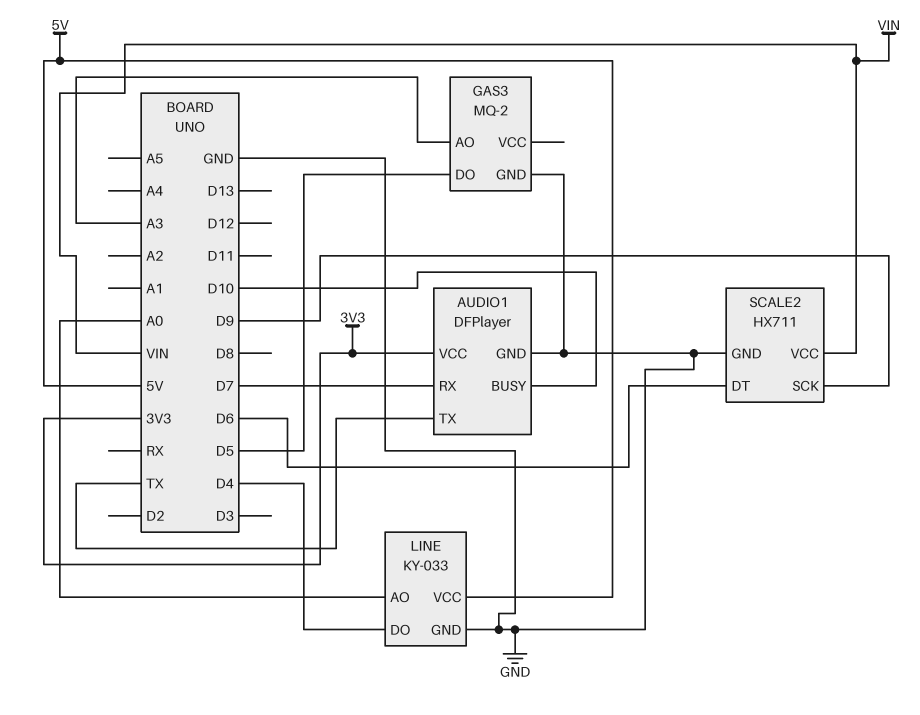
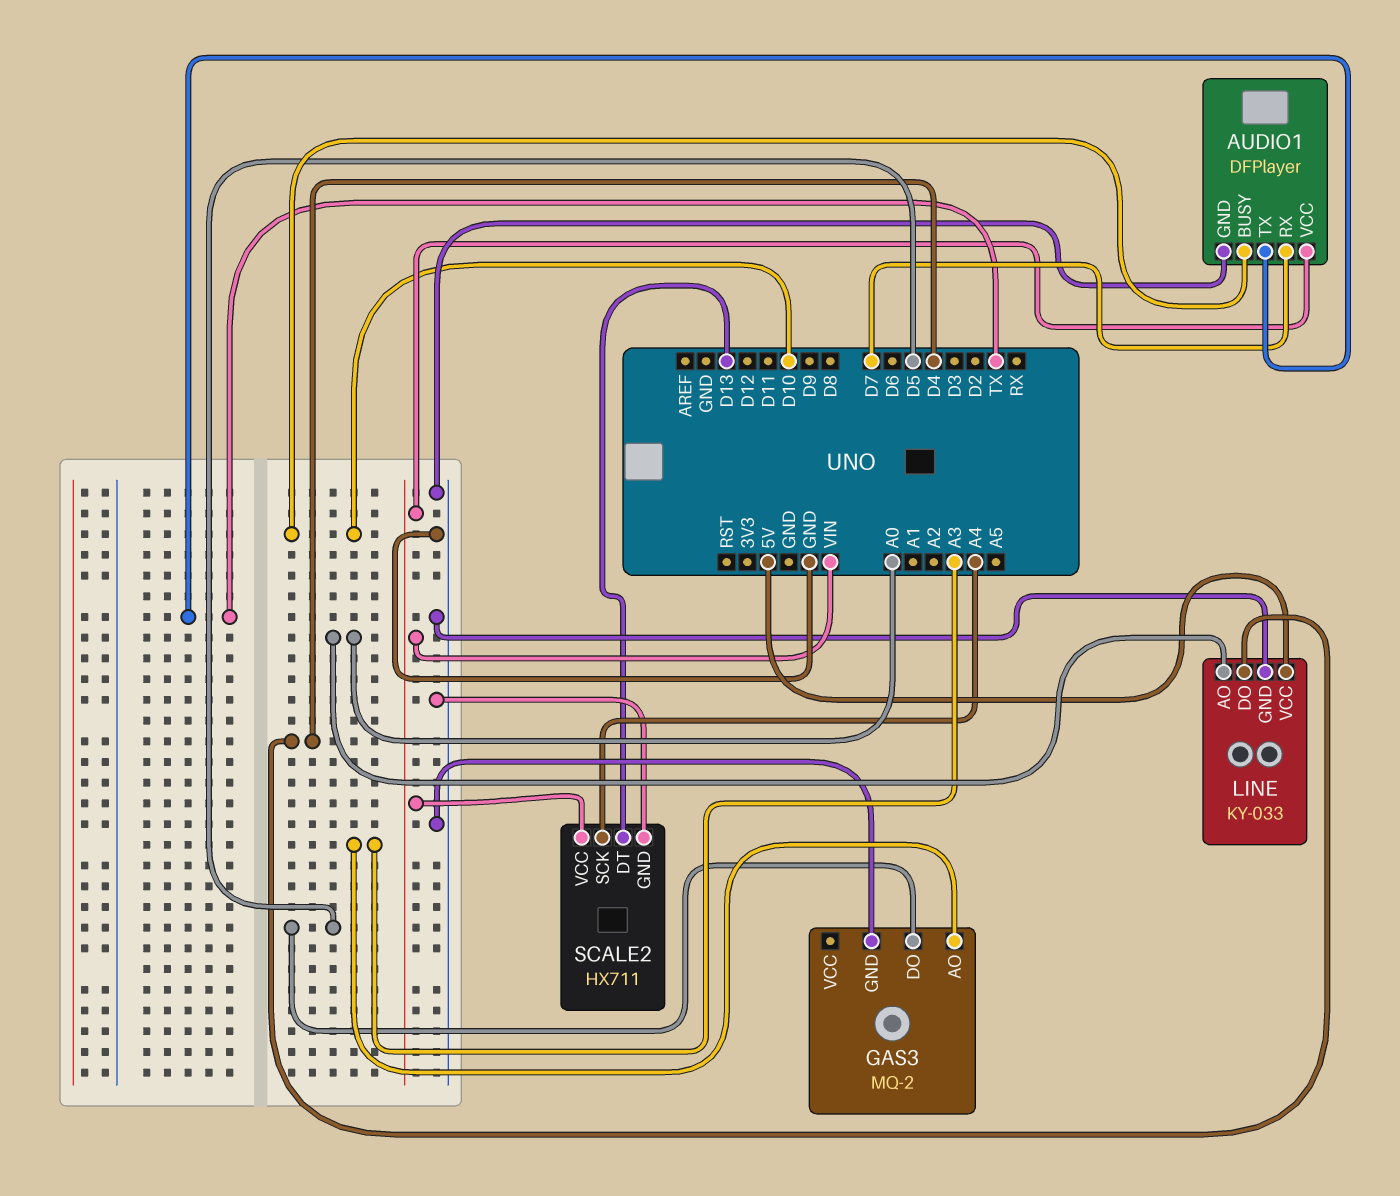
AUDIO1 pin VCC: 3V3 -> VIN
SCALE2 pin DT: D6 -> D13
SCALE2 pin SCK: D9 -> A4

